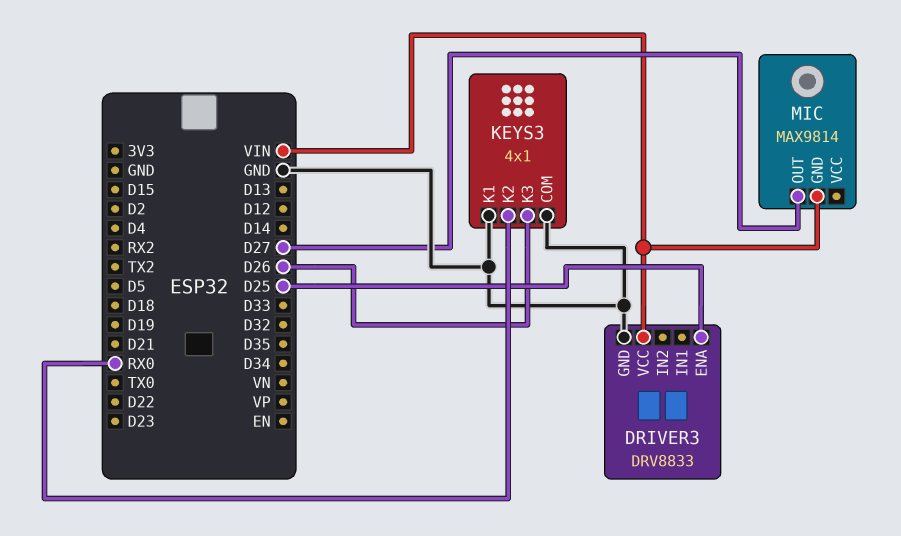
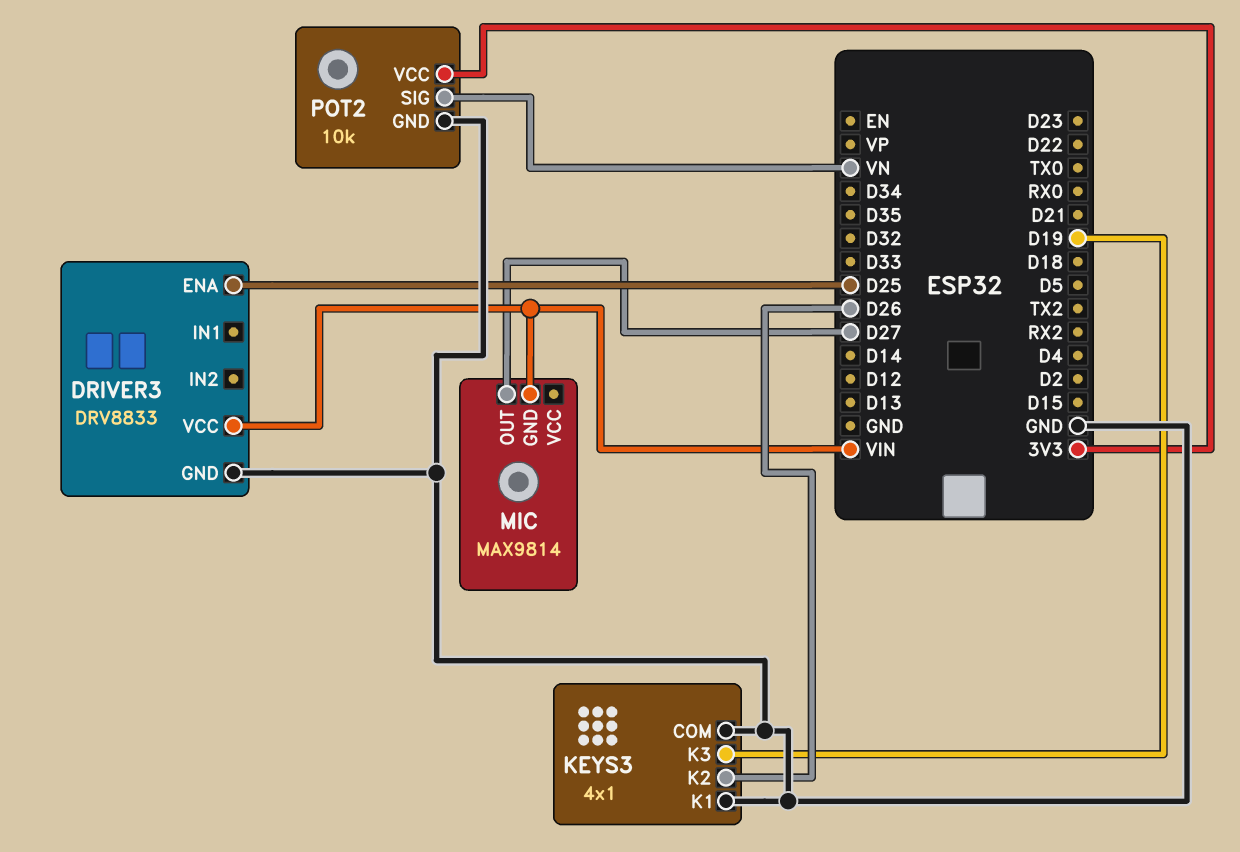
KEYS3 pin K2: RX0 -> D26
KEYS3 pin K3: D26 -> D19
POT2: none -> 10k
POT2 pin GND: none -> GND
POT2 pin SIG: none -> VN
POT2 pin VCC: none -> 3V3

